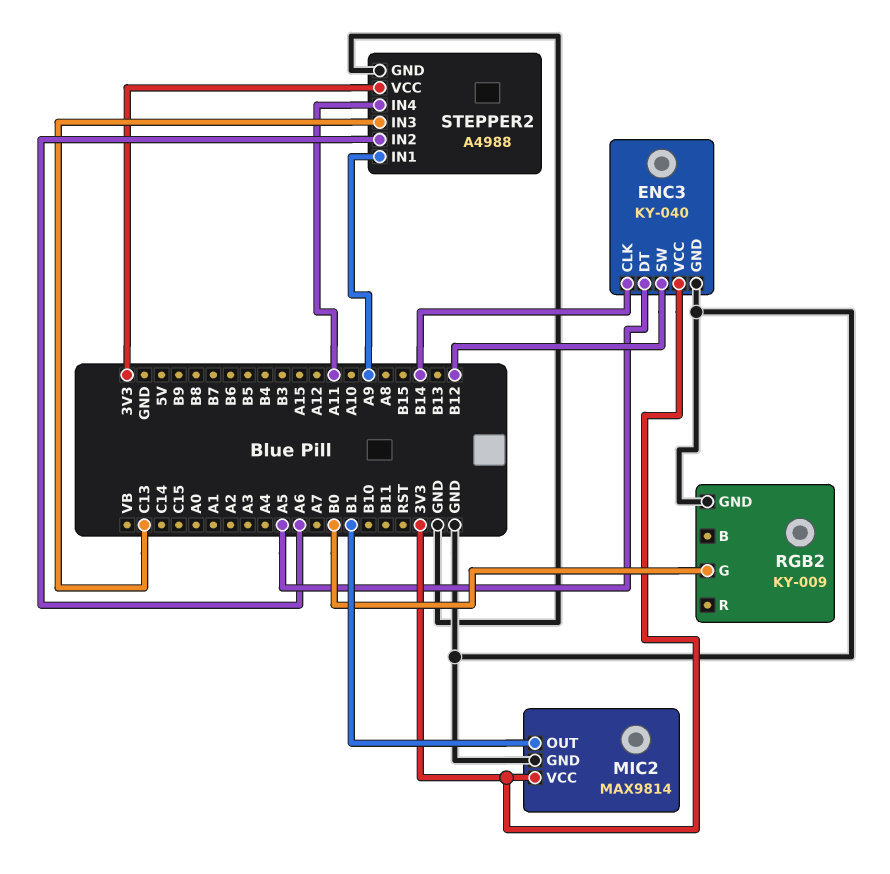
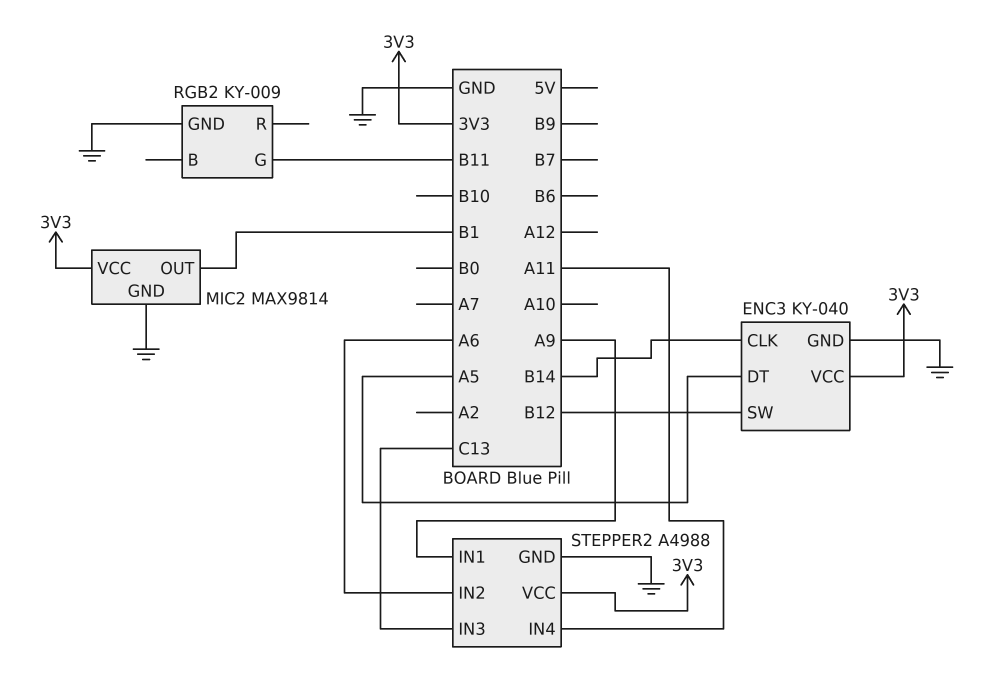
RGB2 pin G: B0 -> B11

